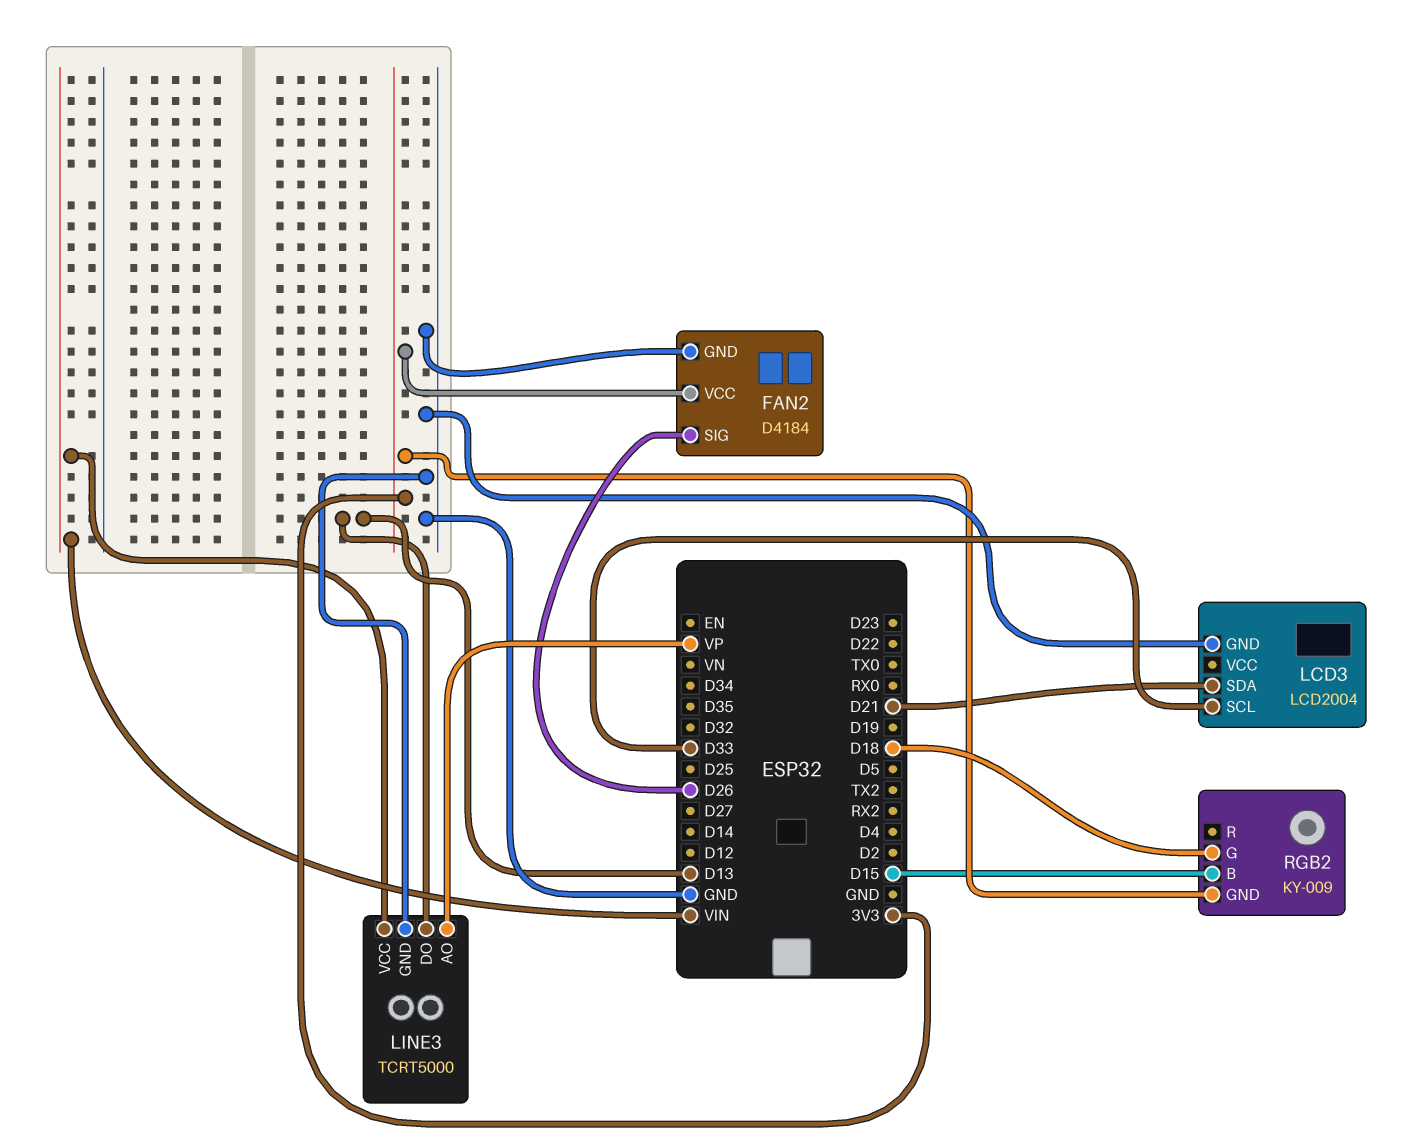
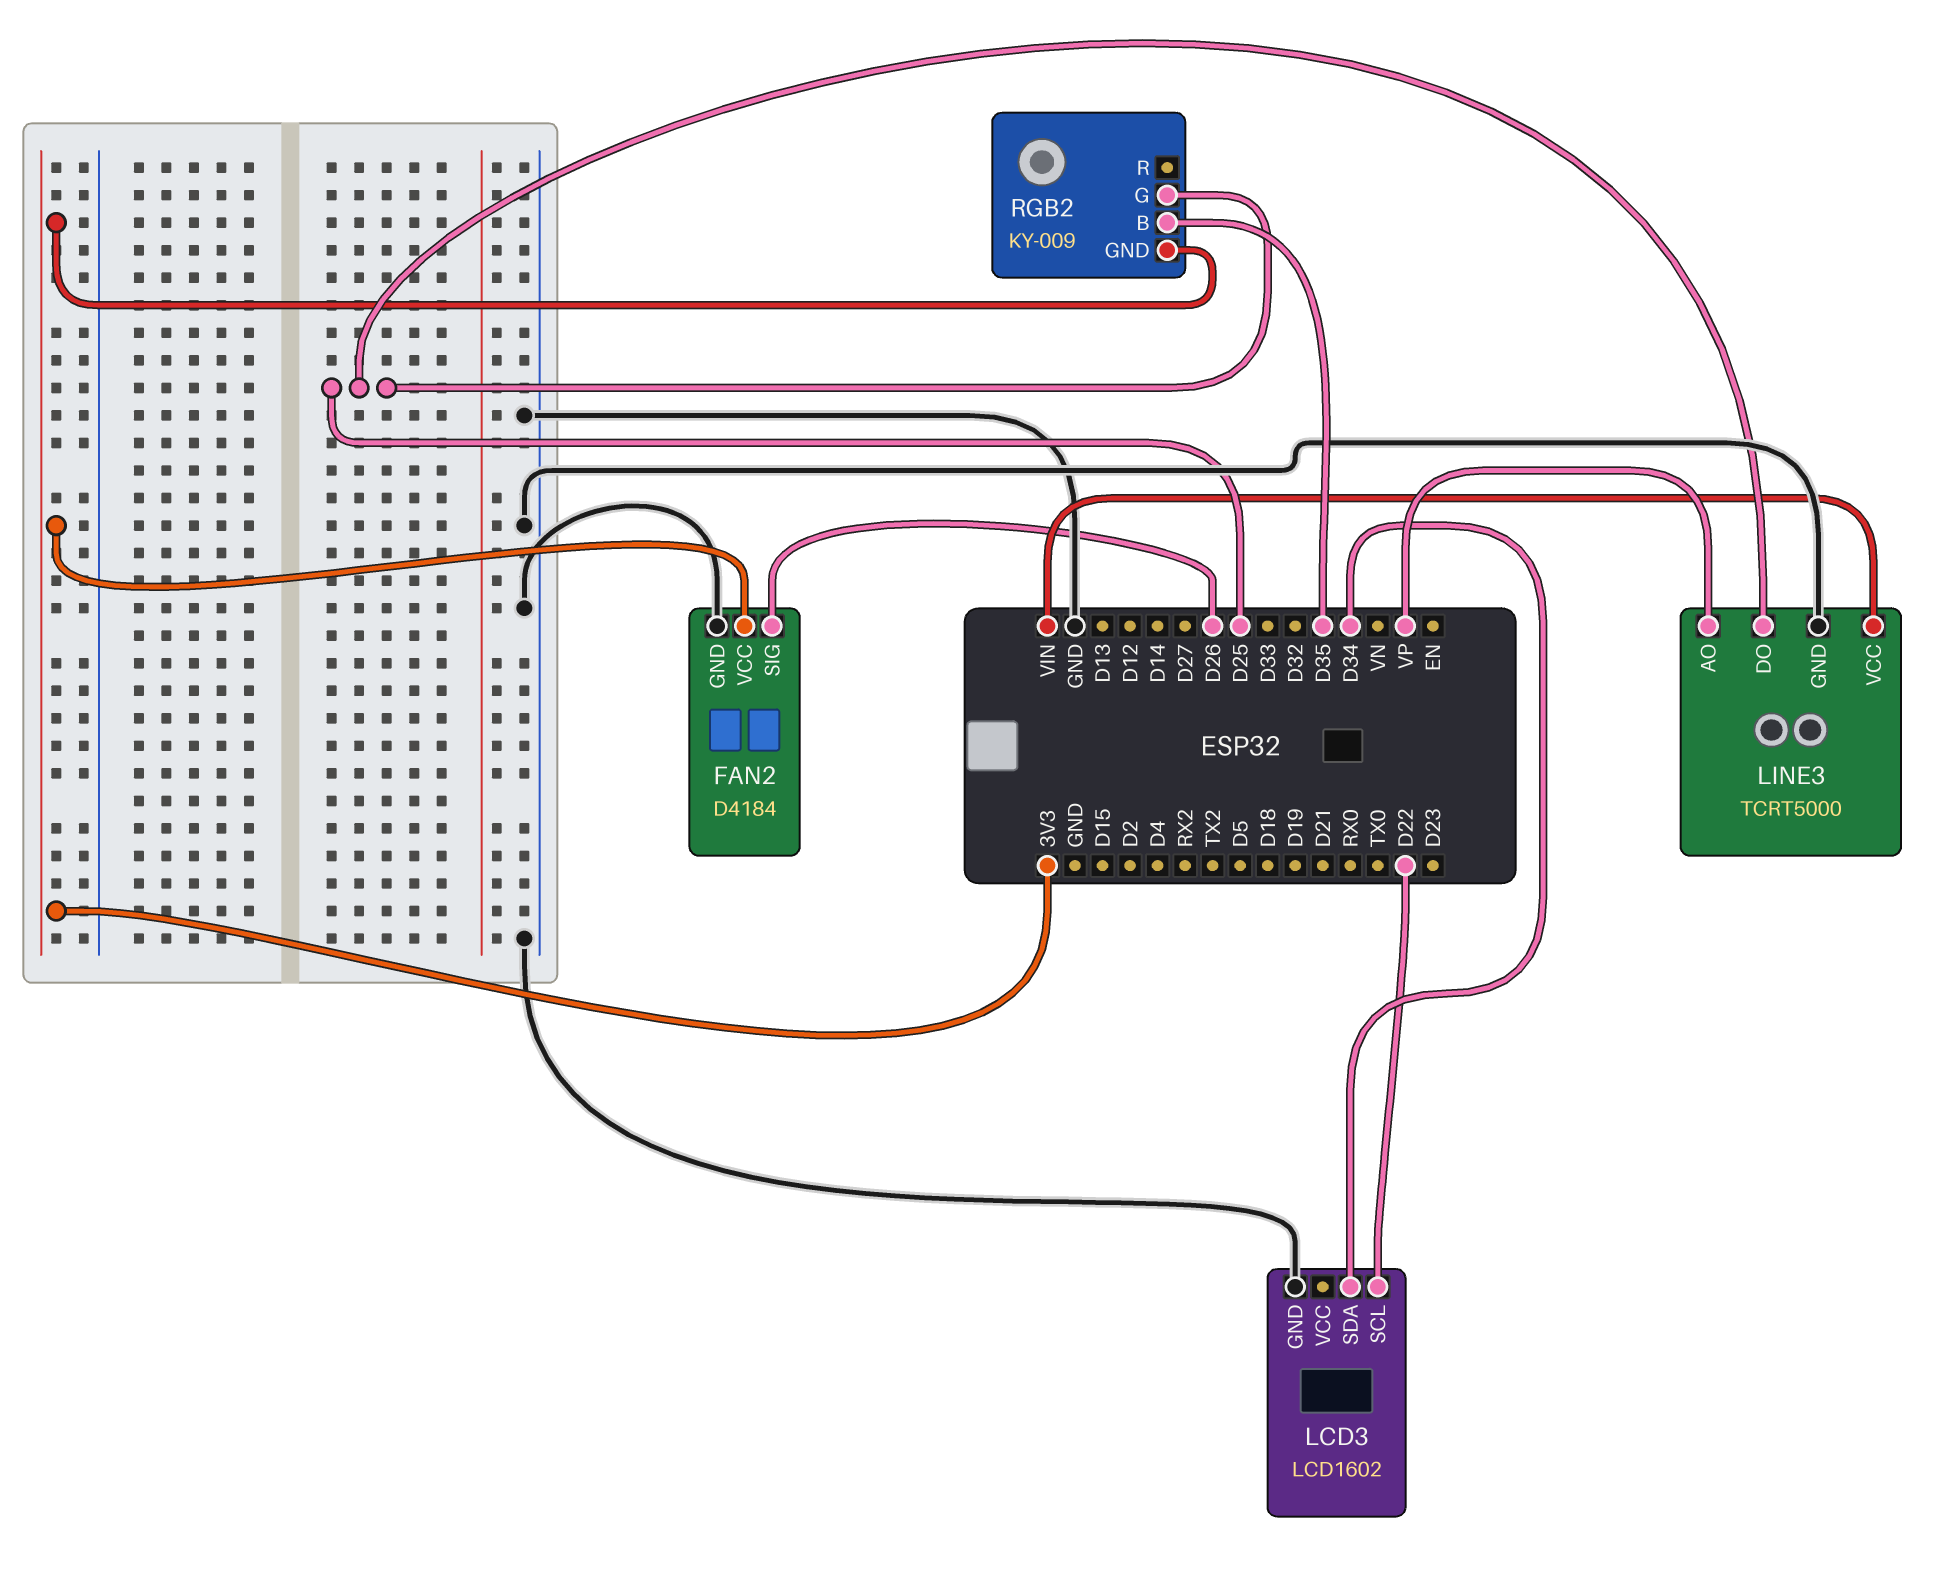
LCD3: LCD2004 -> LCD1602
LCD3 pin SCL: D33 -> D22
LCD3 pin SDA: D21 -> D34
LINE3 pin DO: D13 -> D25
RGB2 pin B: D15 -> D35
RGB2 pin G: D18 -> D25

